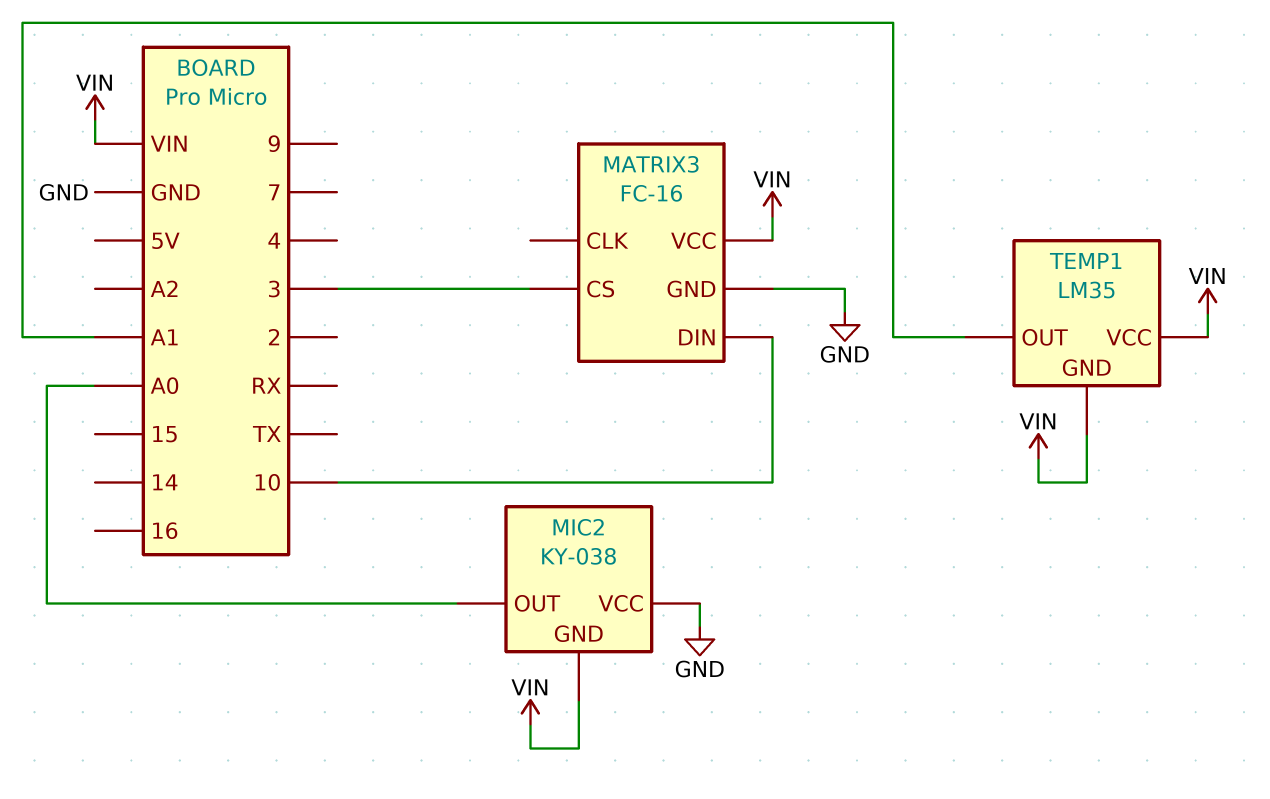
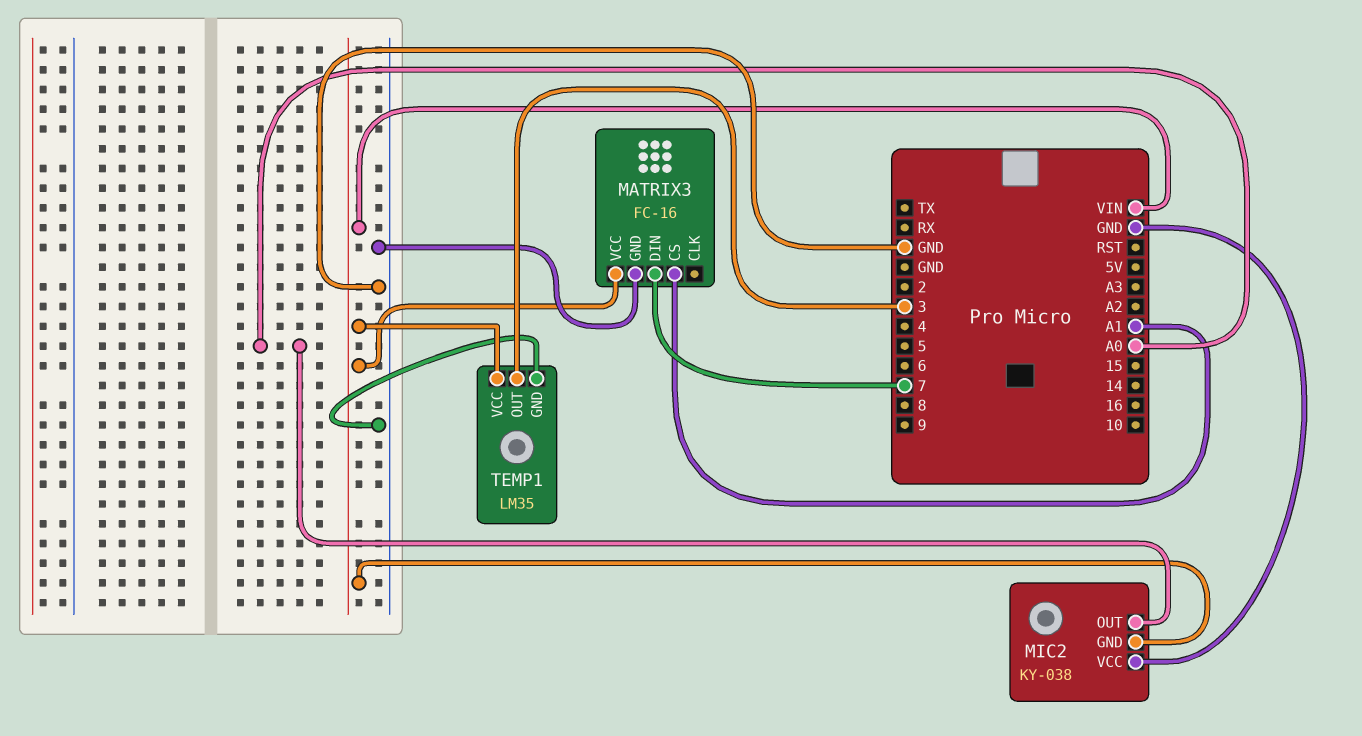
MATRIX3 pin CS: 3 -> A1
MATRIX3 pin DIN: 10 -> 7
TEMP1 pin GND: VIN -> GND
TEMP1 pin OUT: A1 -> 3

